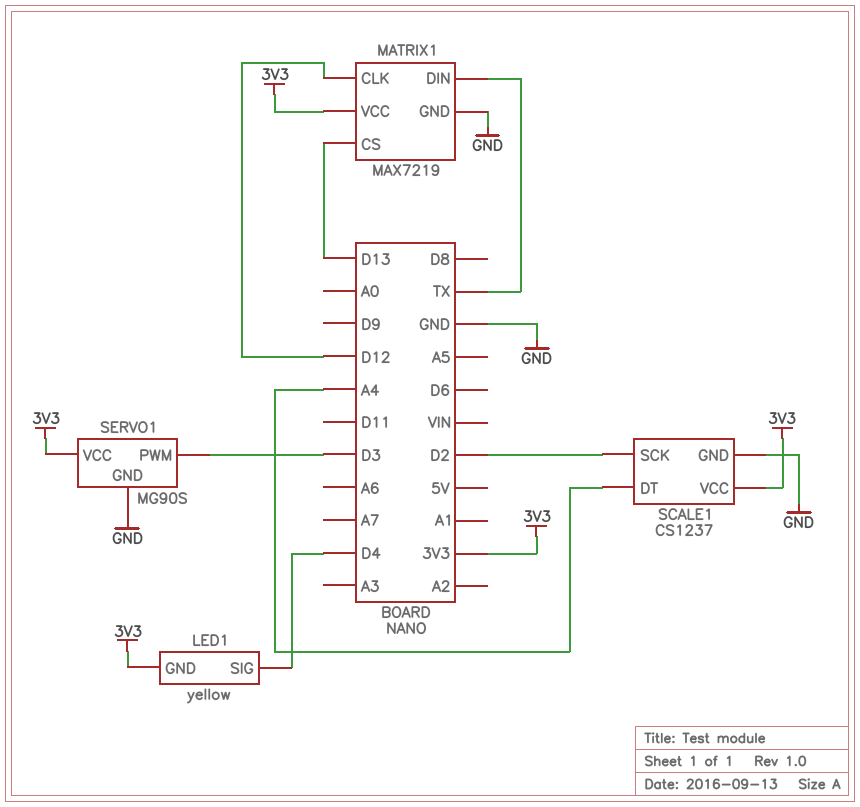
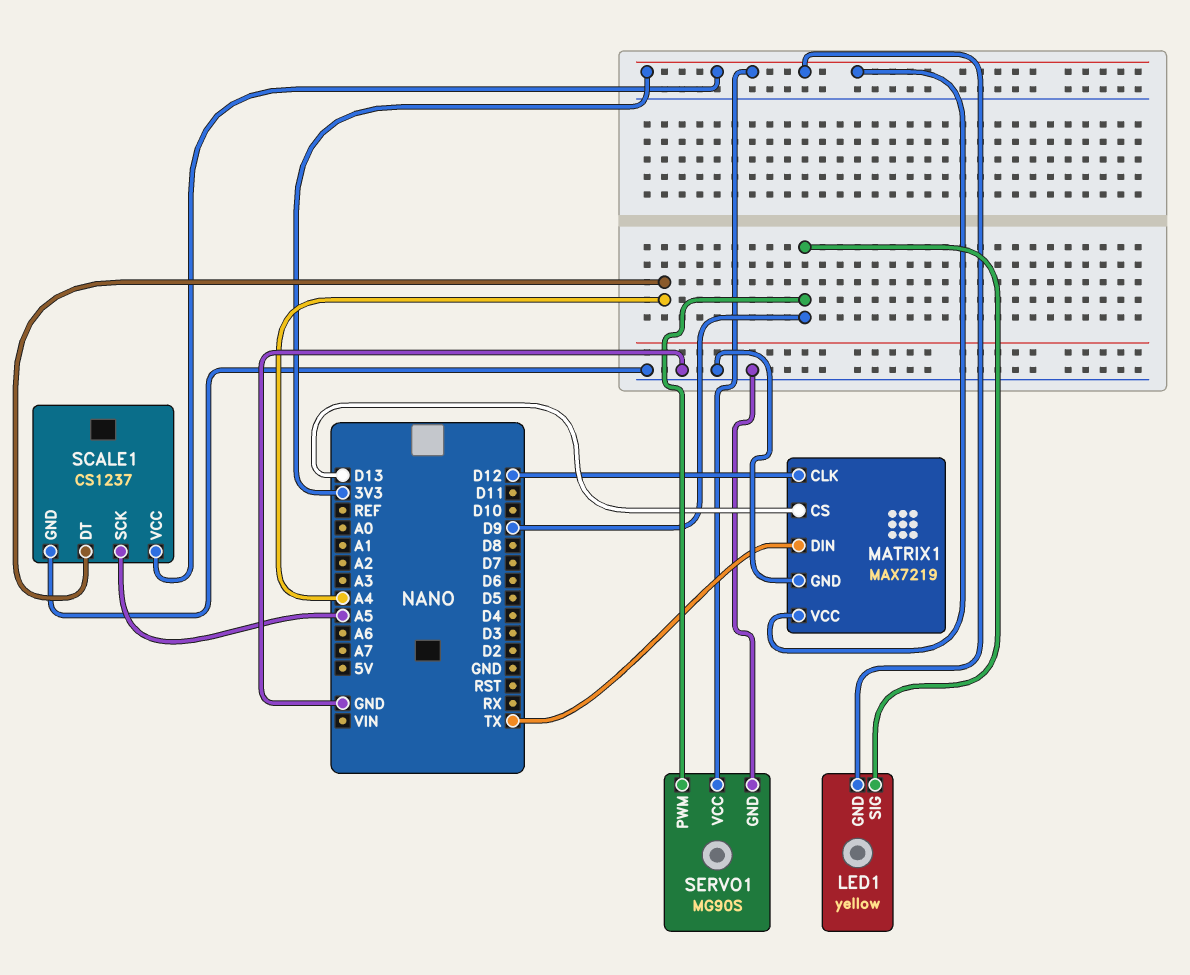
LED1 pin SIG: D4 -> D9
SCALE1 pin SCK: D2 -> A5
SERVO1 pin PWM: D3 -> D9

